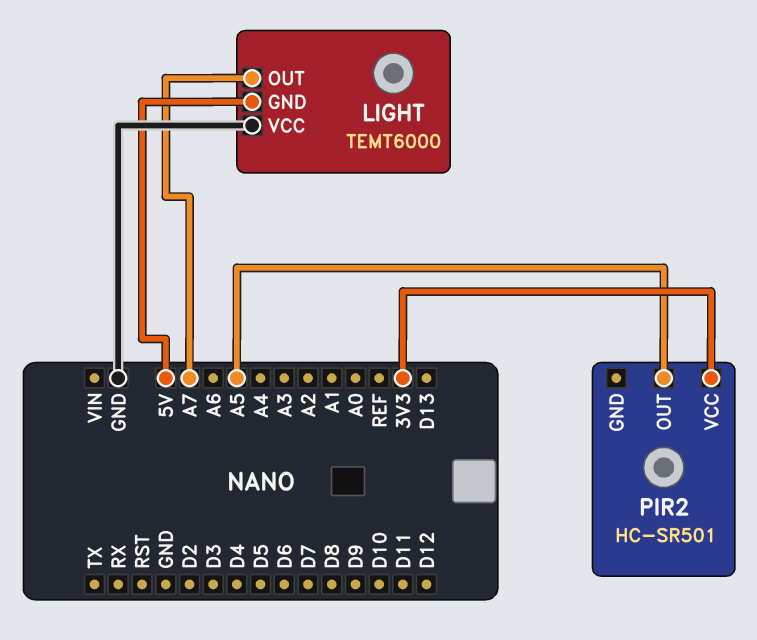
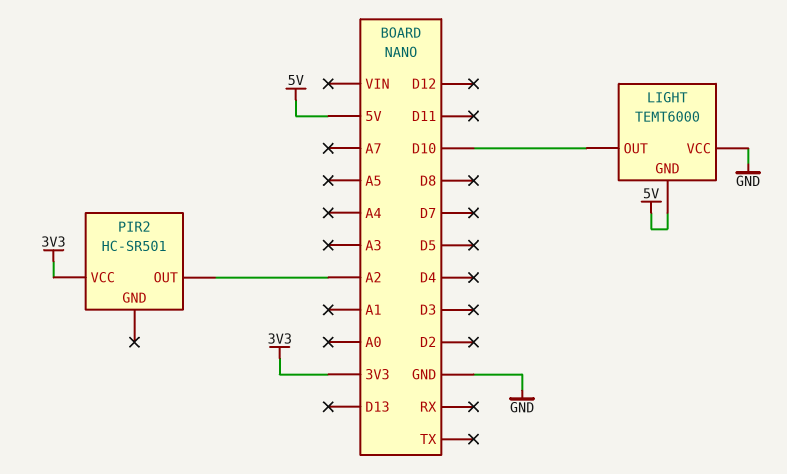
LIGHT pin OUT: A7 -> D10
PIR2 pin OUT: A5 -> A2

